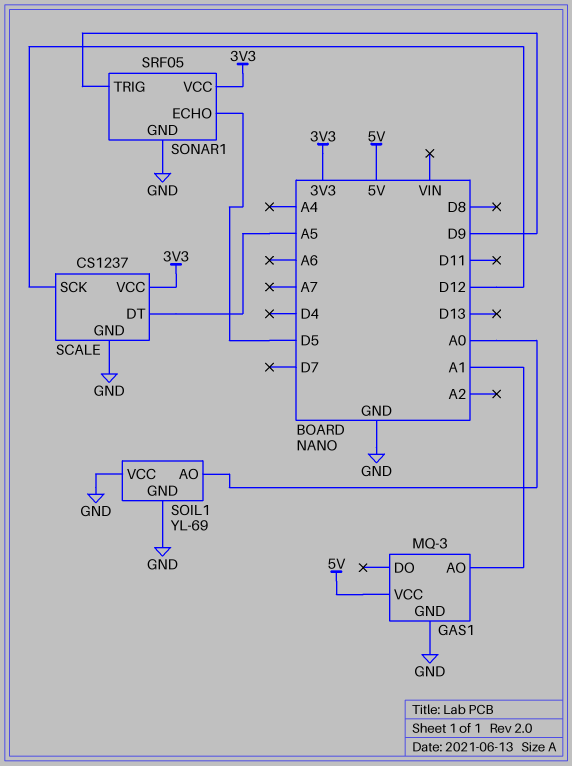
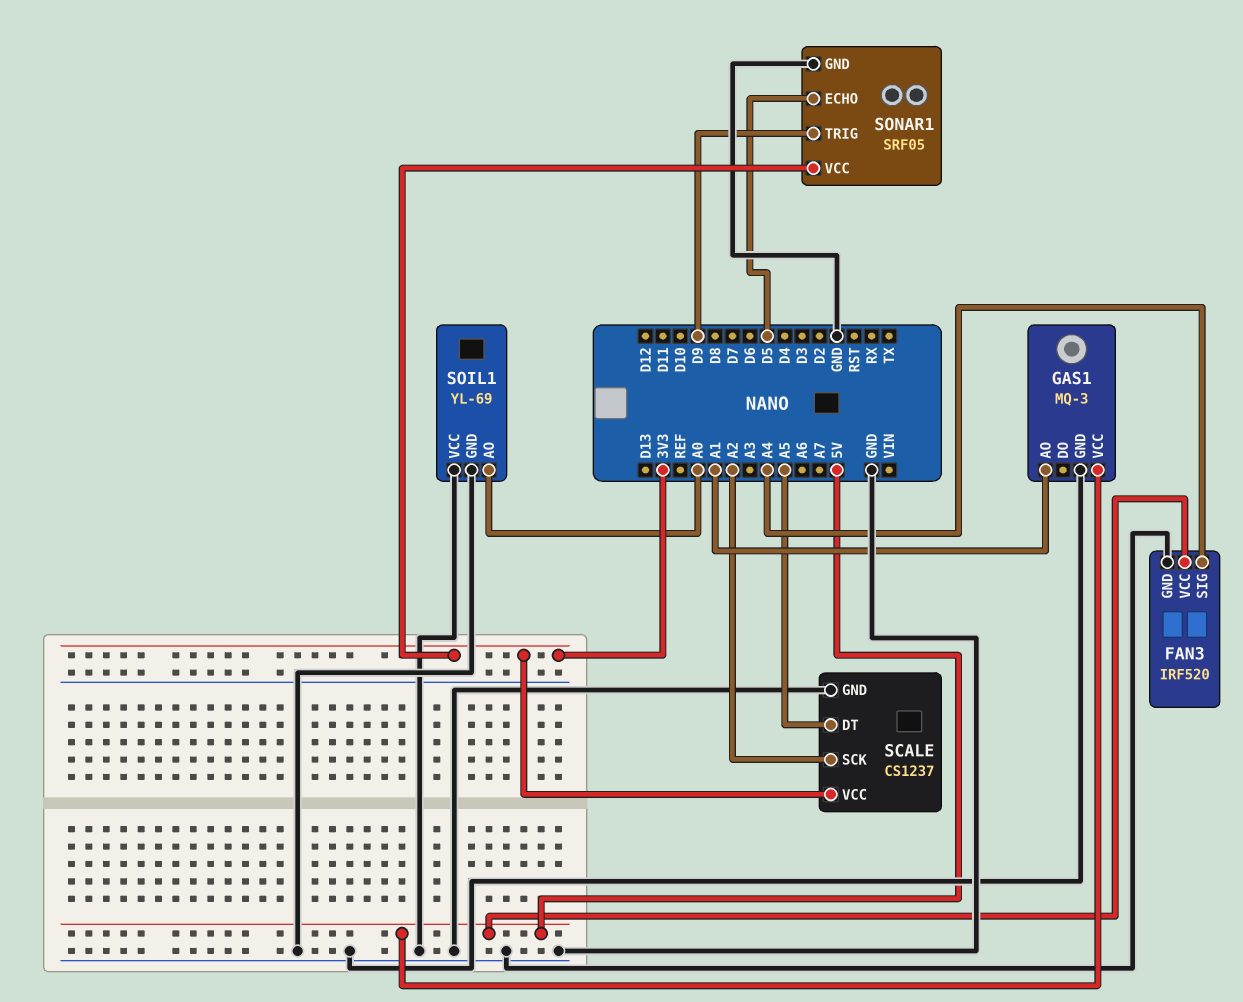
FAN3: none -> IRF520
FAN3 pin GND: none -> GND
FAN3 pin SIG: none -> A4
FAN3 pin VCC: none -> 5V
SCALE pin SCK: D12 -> A2

